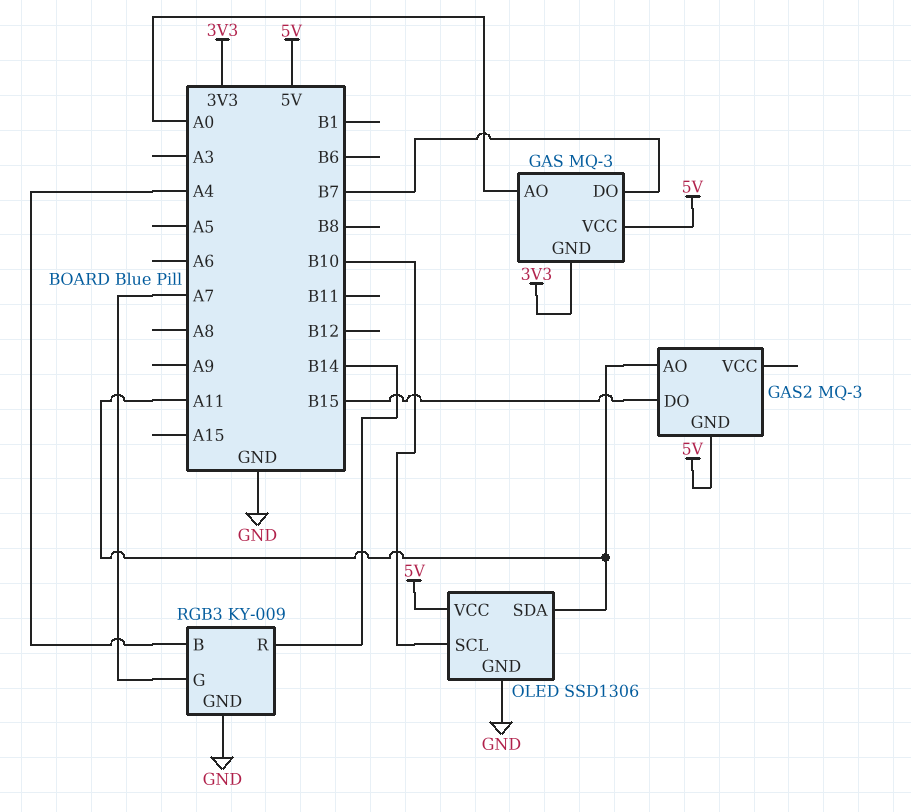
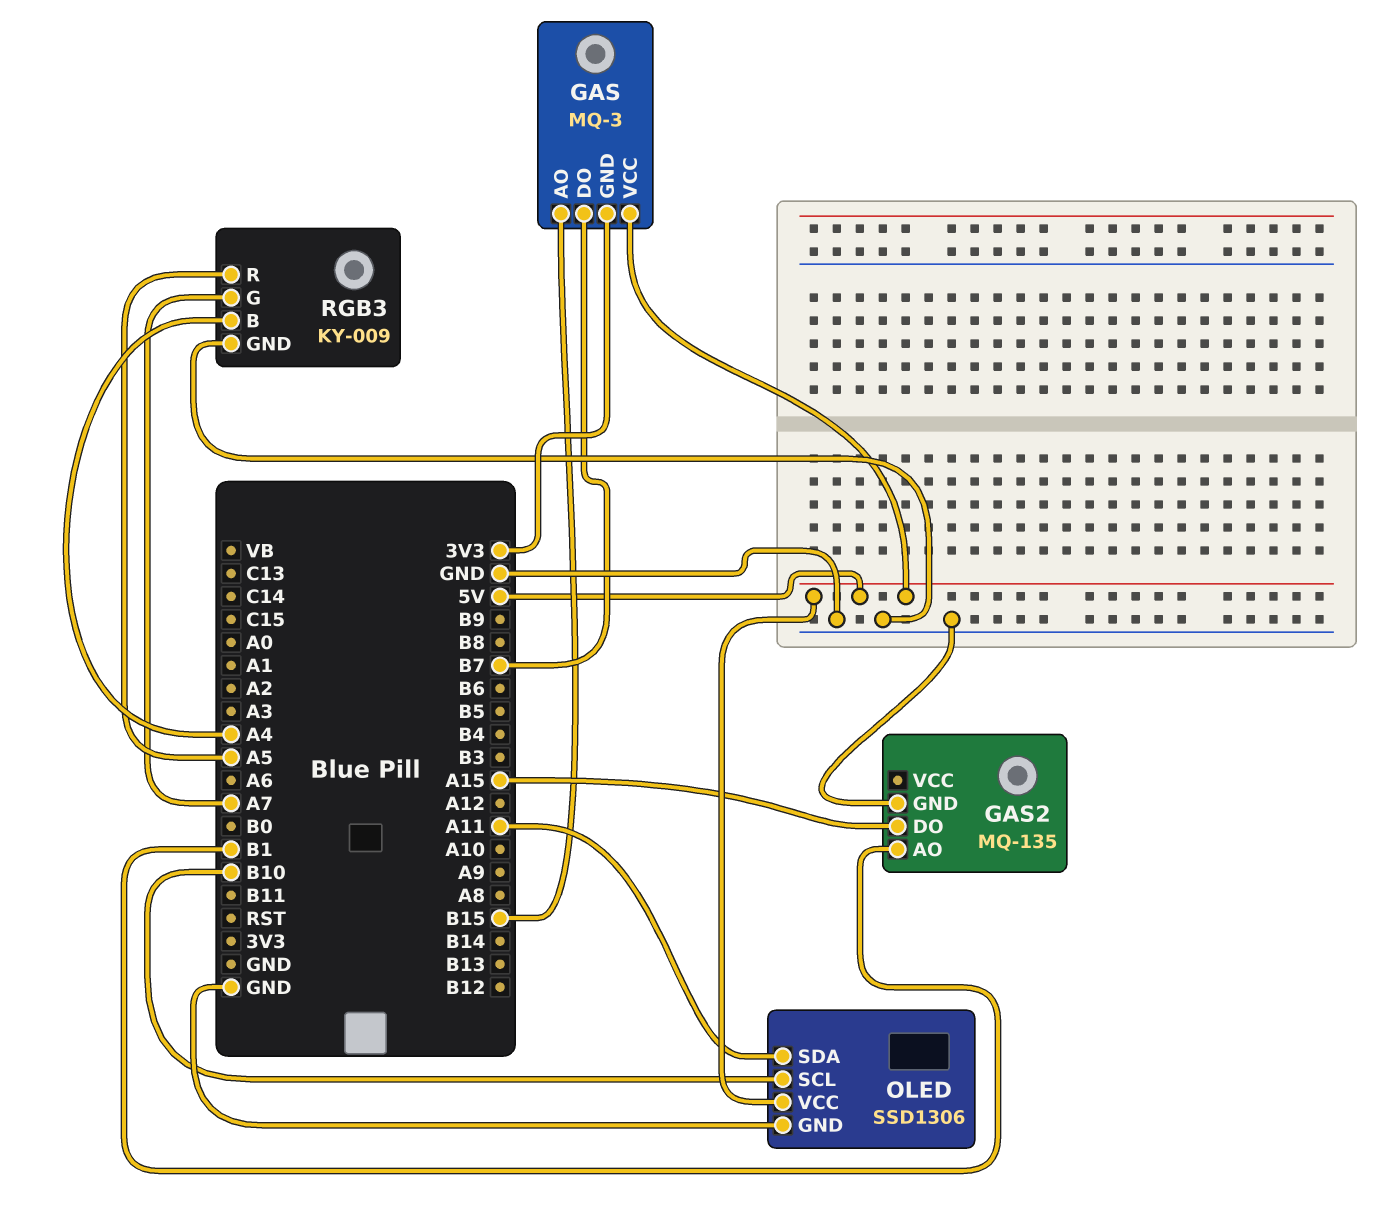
GAS pin AO: A0 -> B15
GAS2: MQ-3 -> MQ-135
GAS2 pin AO: A11 -> B1
GAS2 pin DO: B15 -> A15
GAS2 pin GND: 5V -> GND
RGB3 pin R: B14 -> A5

